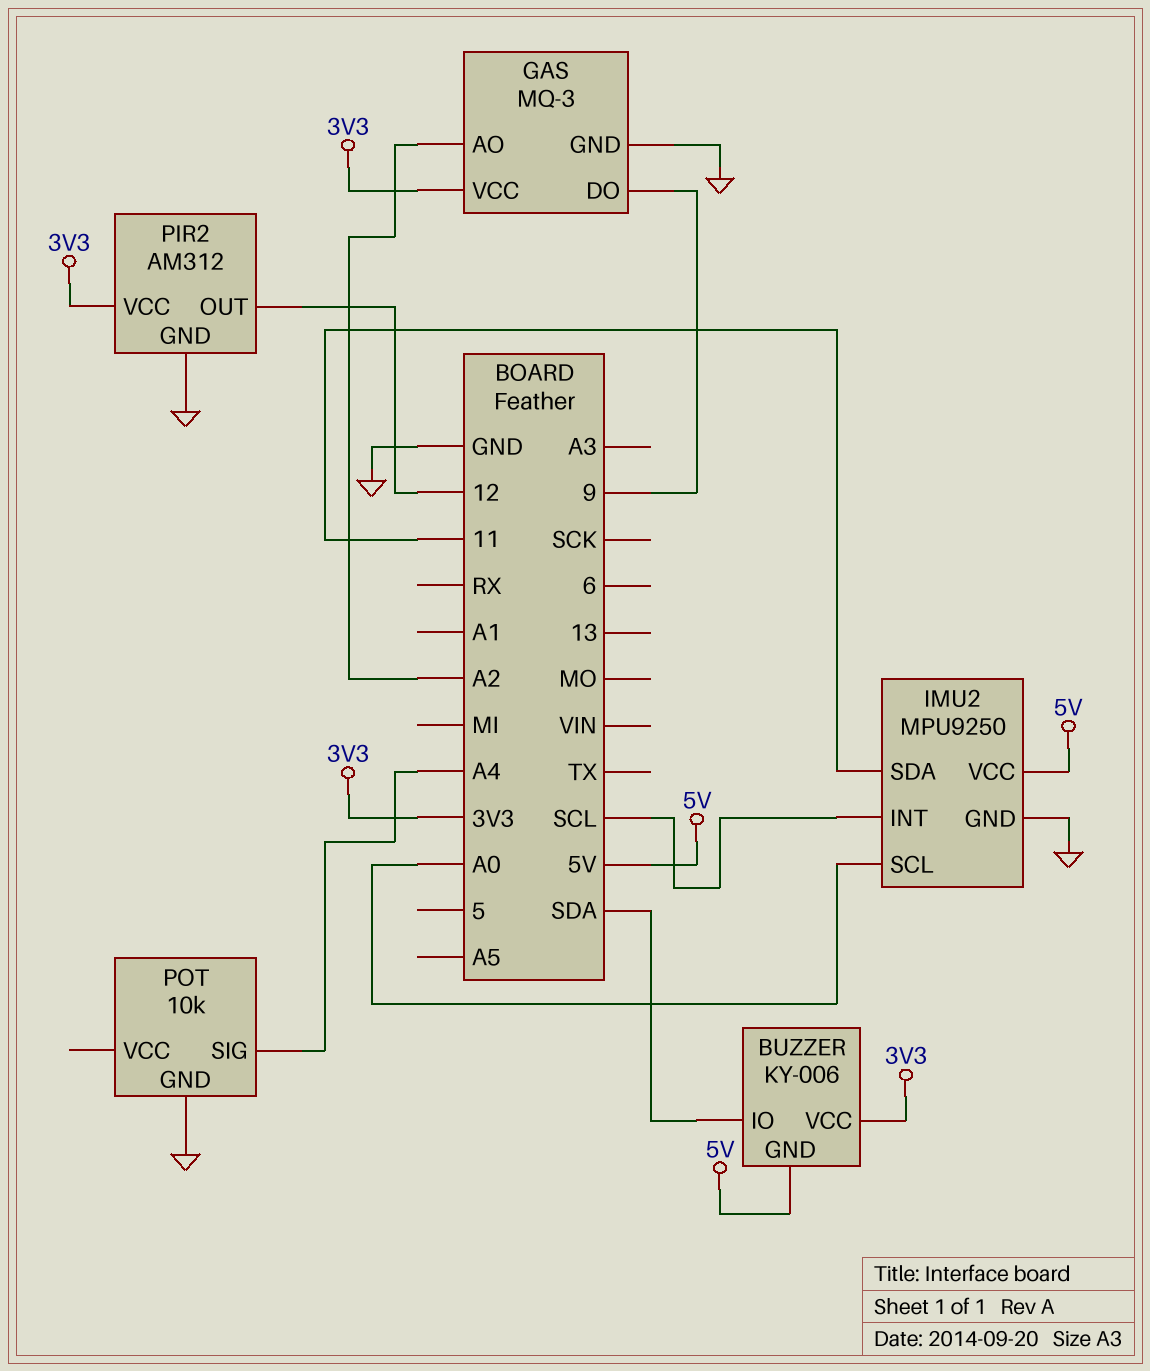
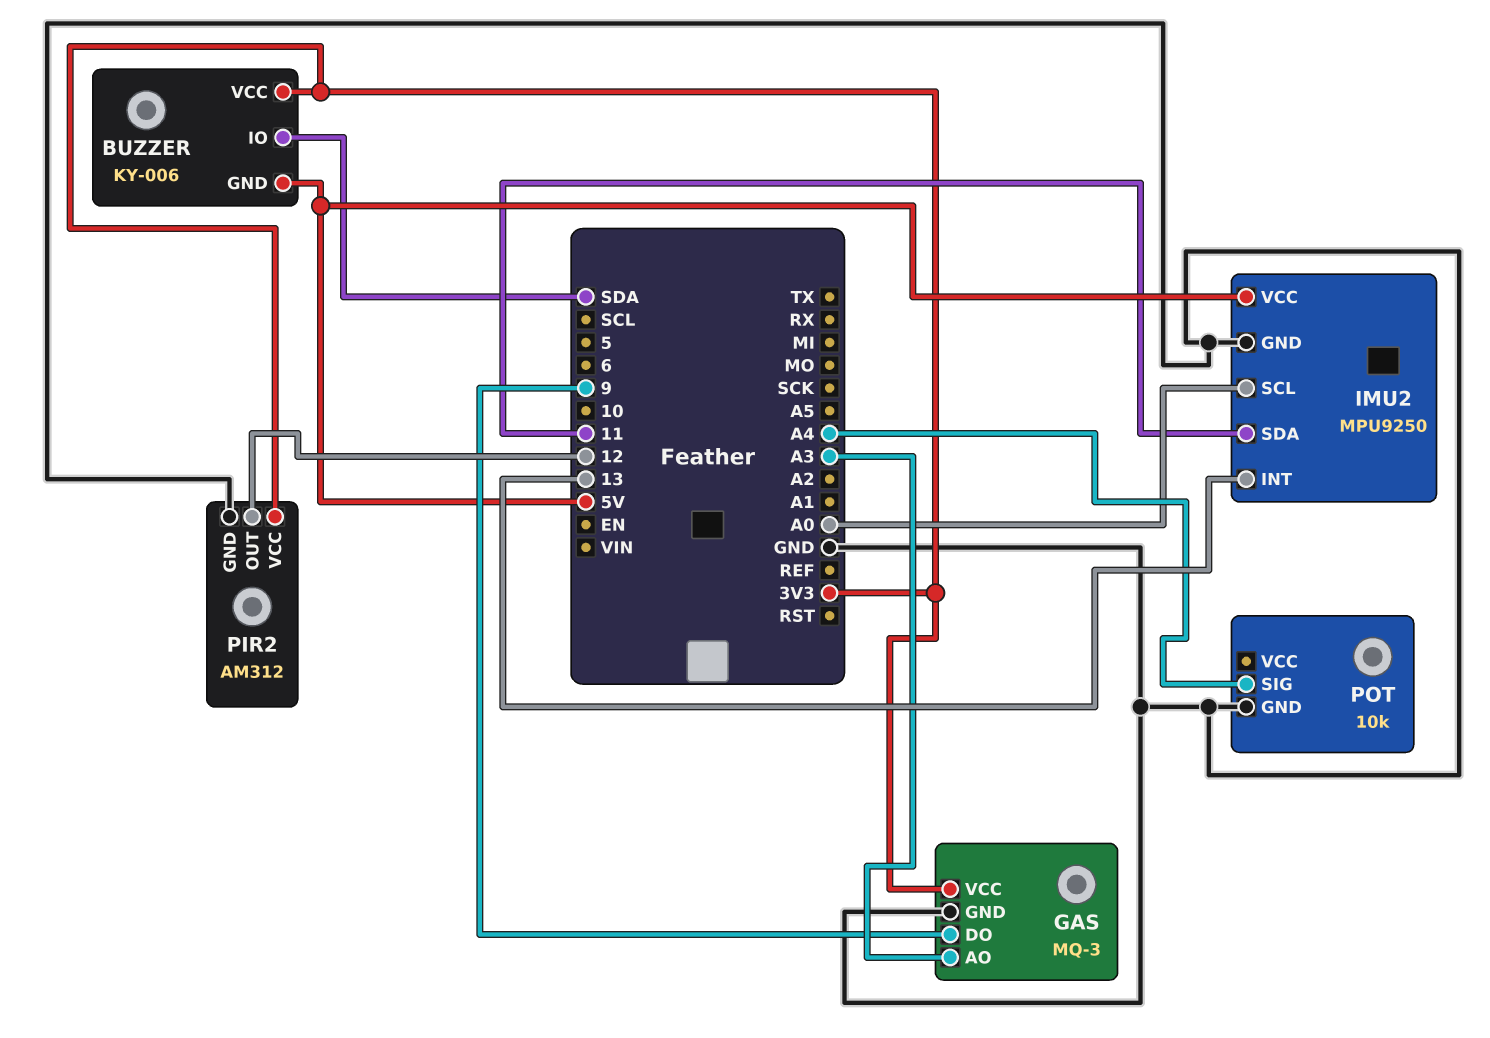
GAS pin AO: A2 -> A3
IMU2 pin INT: SCL -> 13

